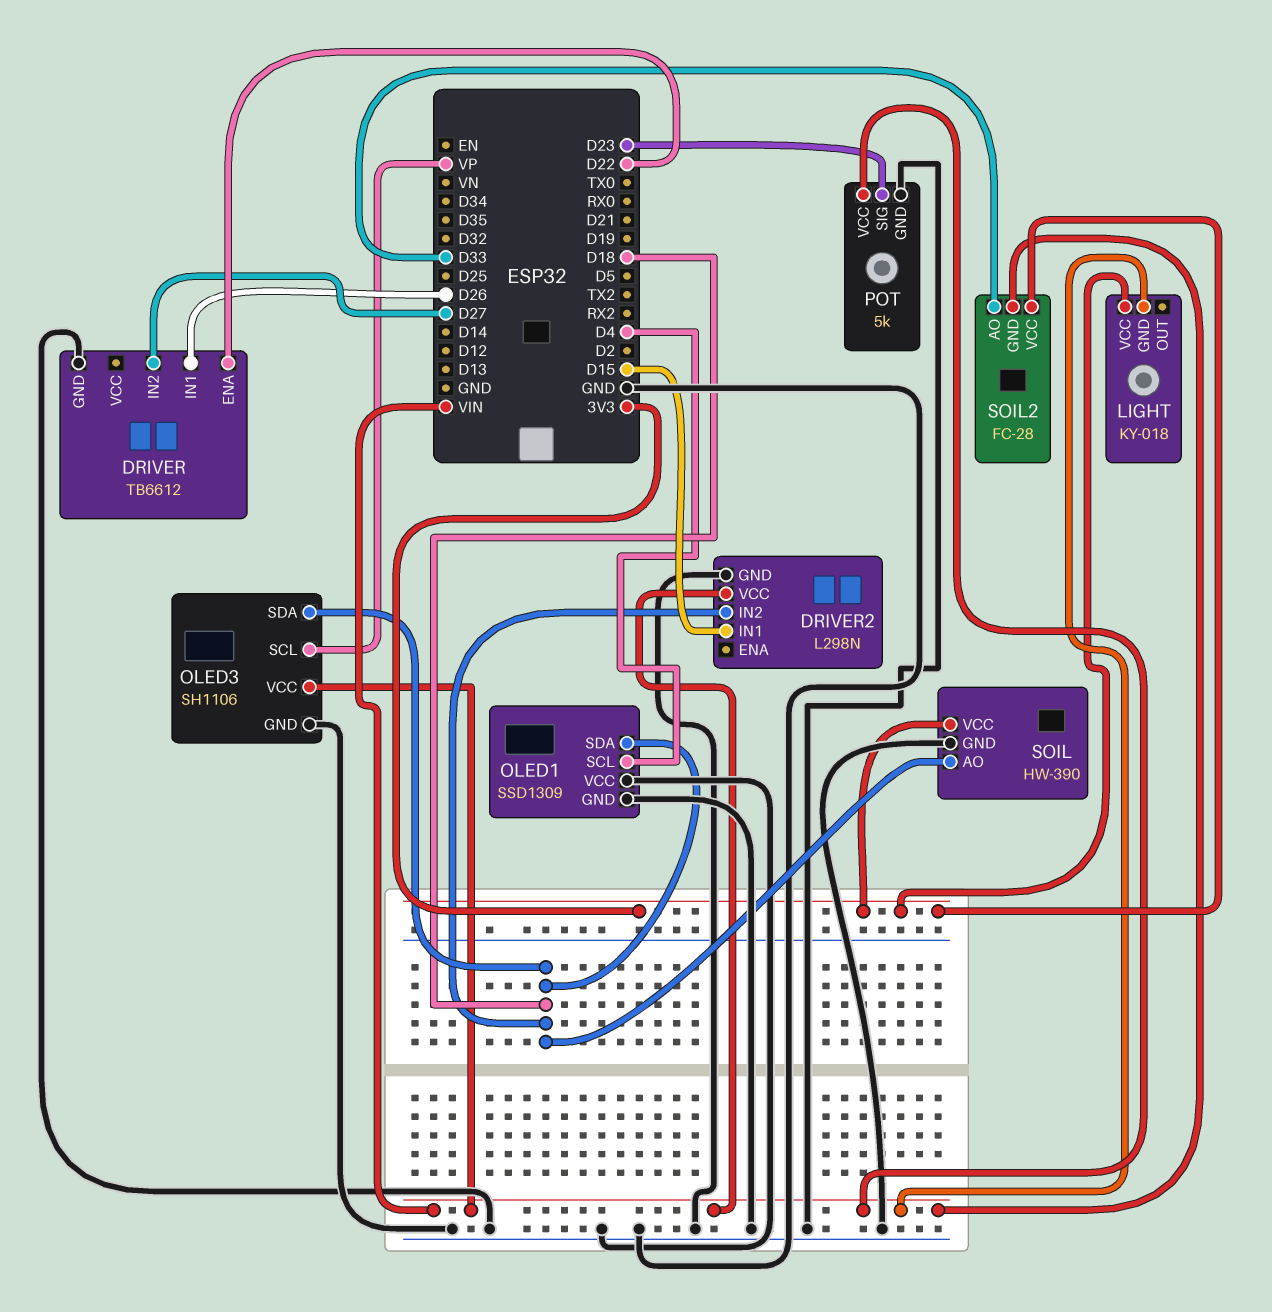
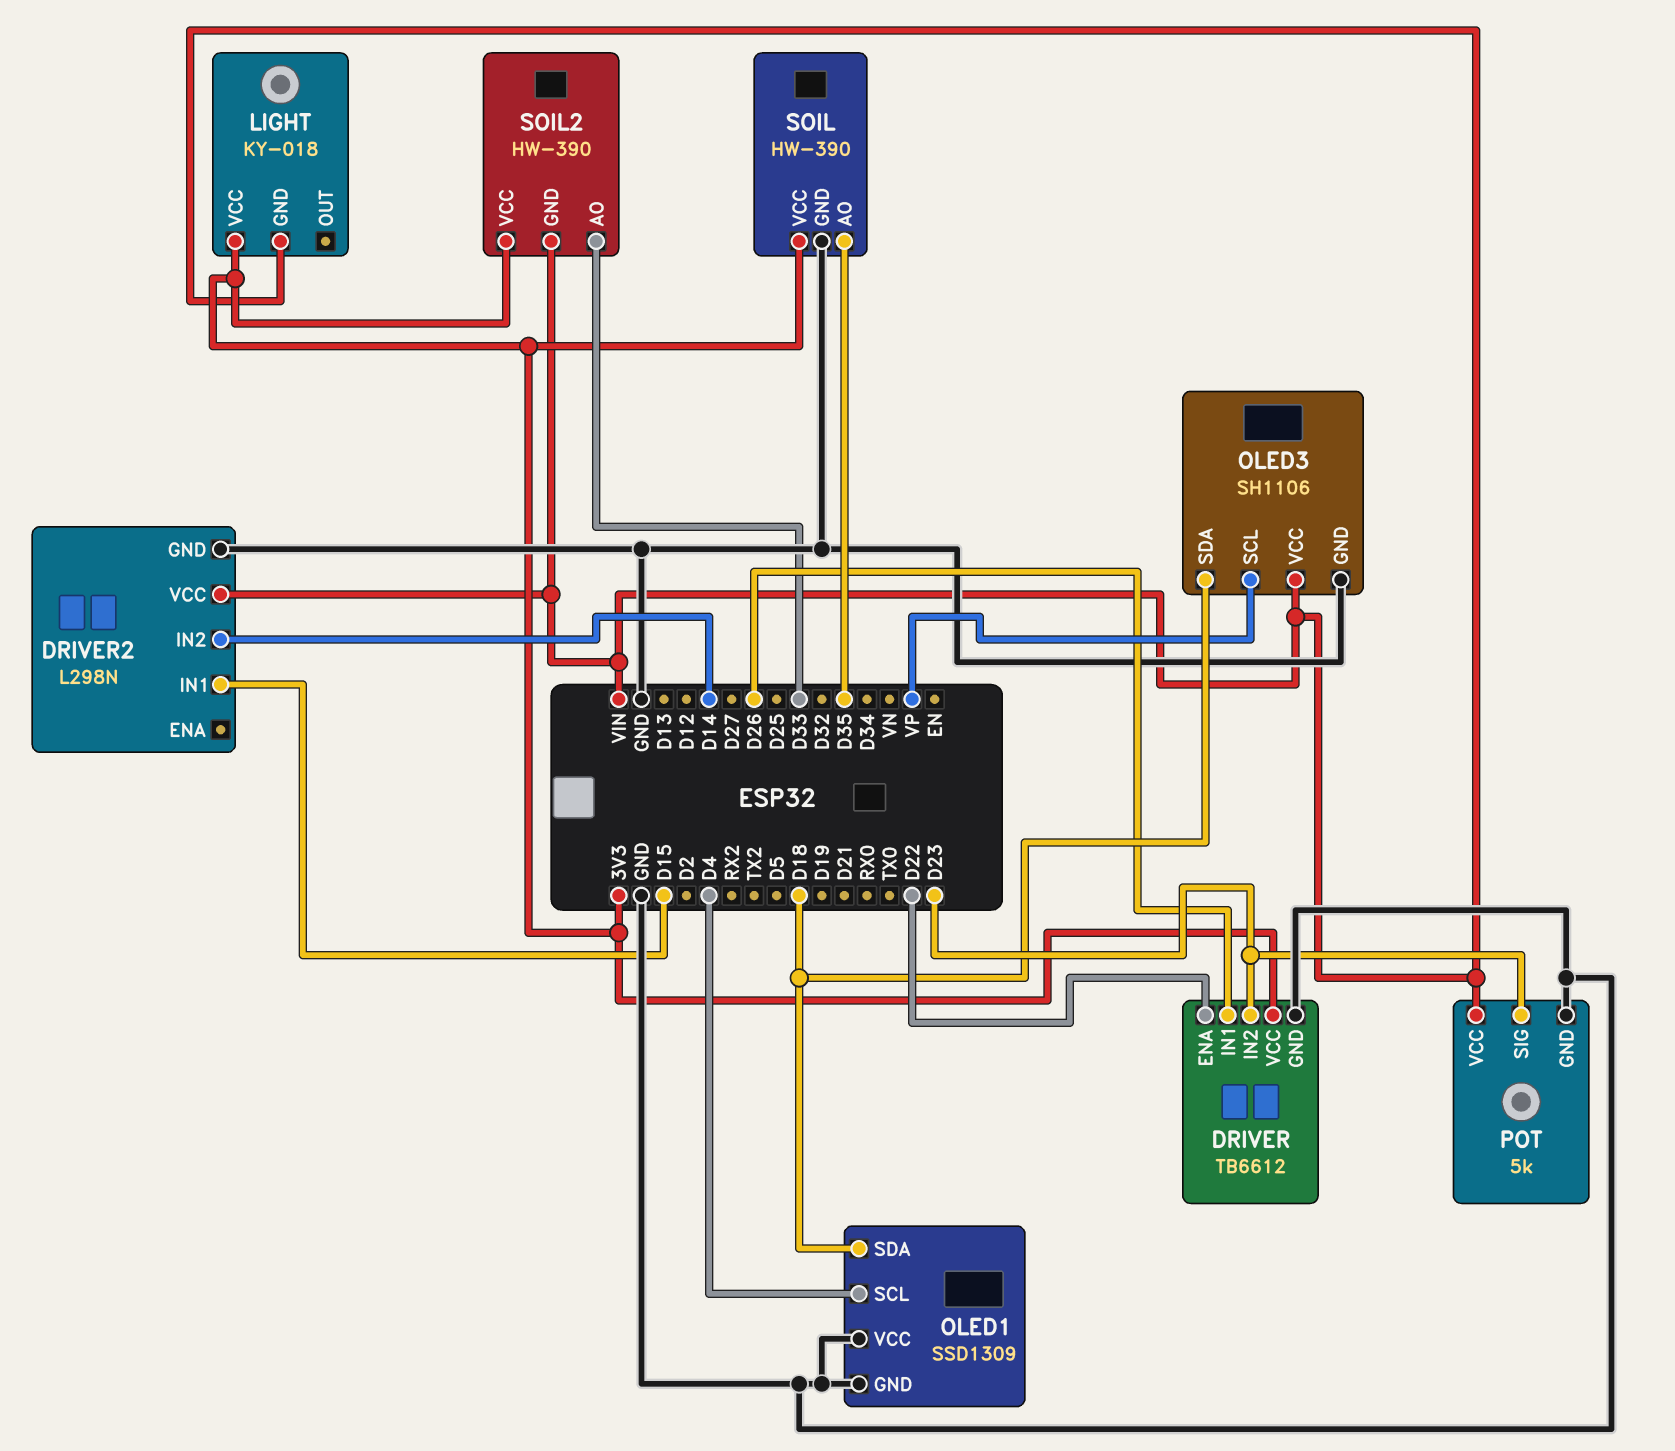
DRIVER pin IN2: D27 -> D23
DRIVER pin VCC: none -> 3V3
DRIVER2 pin IN2: D18 -> D14
SOIL pin AO: D18 -> D35
SOIL2: FC-28 -> HW-390

